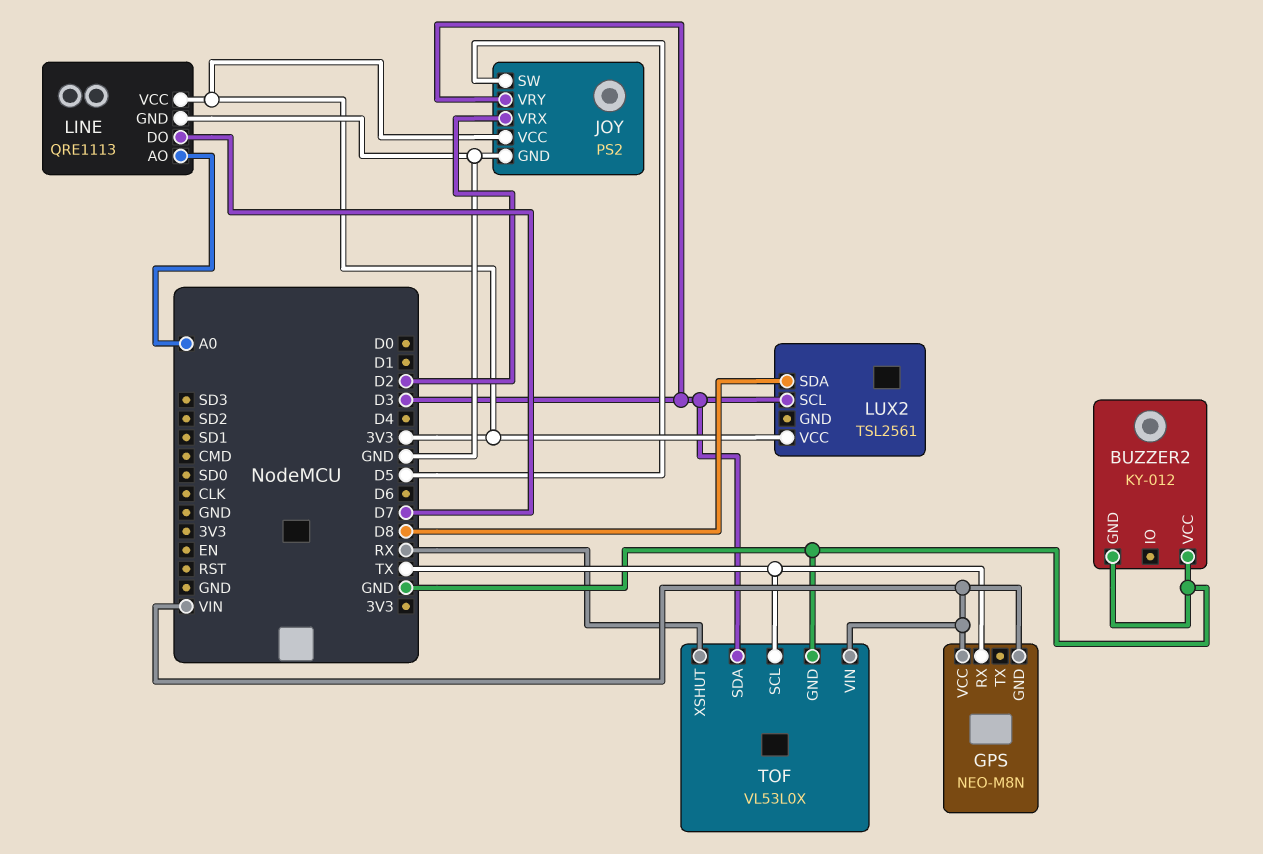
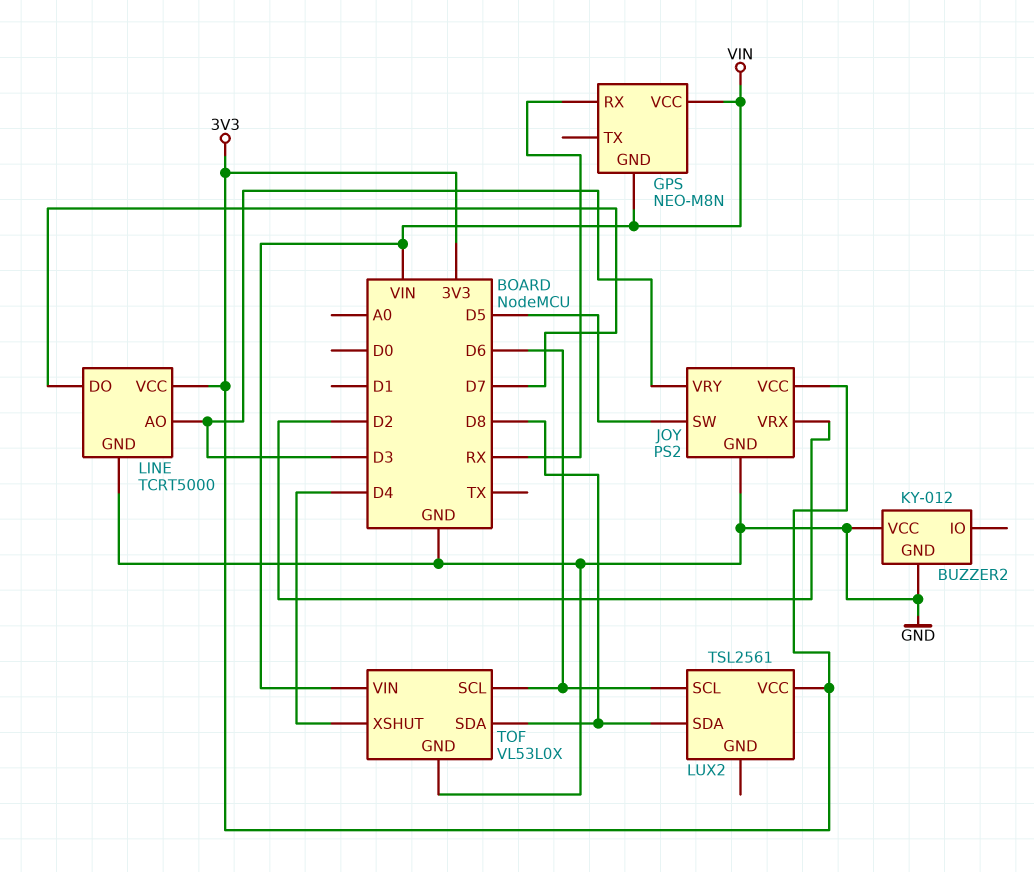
GPS pin RX: TX -> RX
LINE: QRE1113 -> TCRT5000
LINE pin AO: A0 -> D3
LUX2 pin SCL: D3 -> D6
TOF pin SCL: TX -> D6
TOF pin SDA: D3 -> D8
TOF pin XSHUT: RX -> D4

